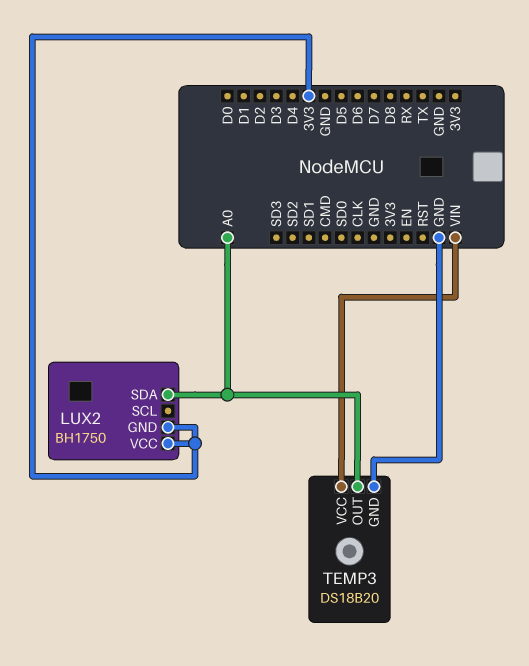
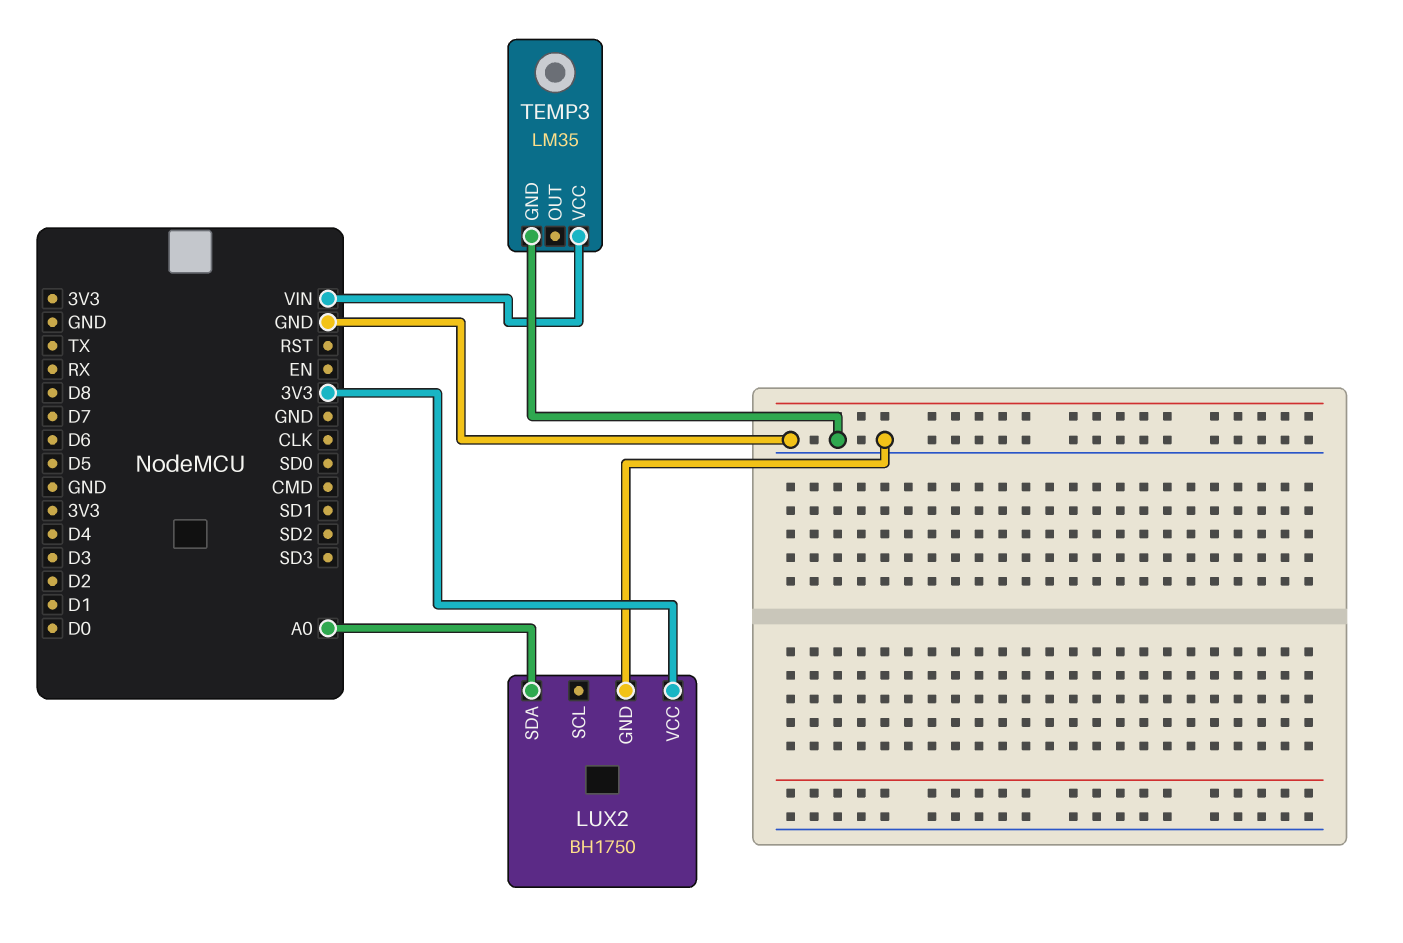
LUX2 pin GND: 3V3 -> GND
TEMP3: DS18B20 -> LM35
TEMP3 pin OUT: A0 -> none

